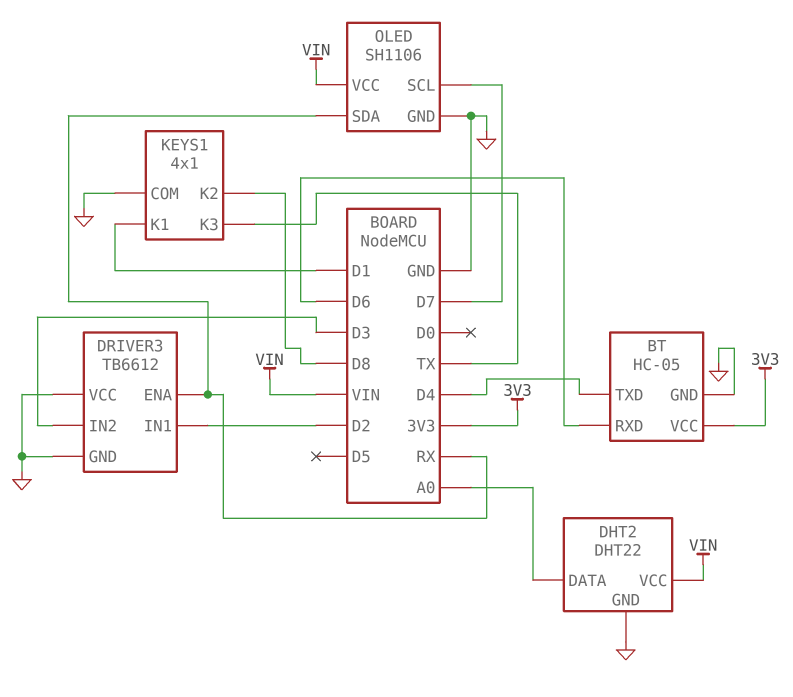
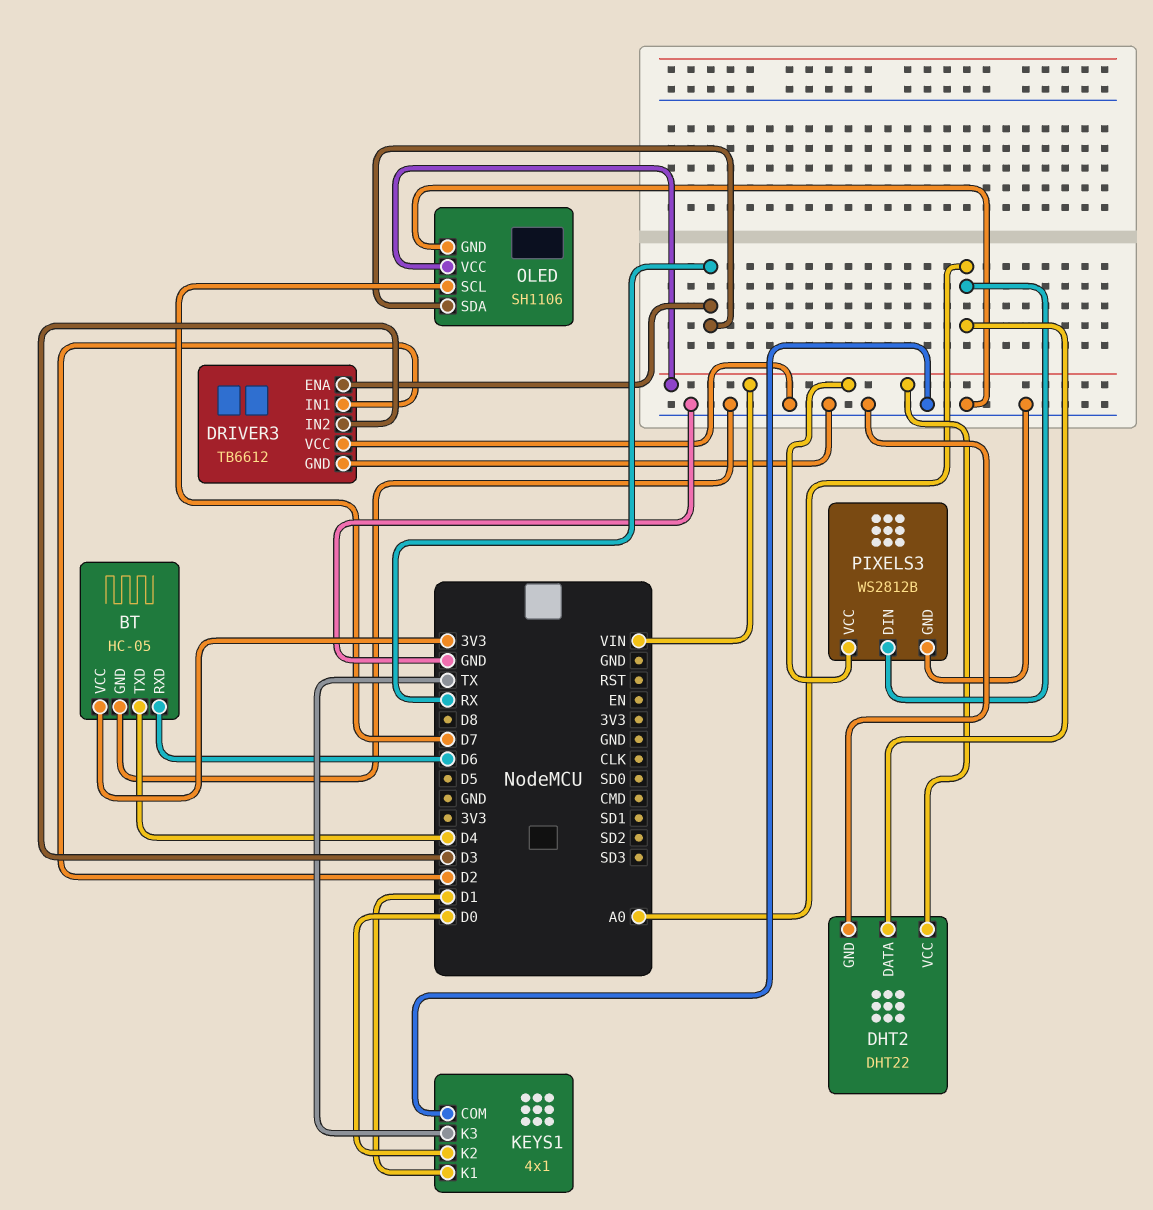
KEYS1 pin K2: D8 -> D0
PIXELS3: none -> WS2812B
PIXELS3 pin DIN: none -> A0
PIXELS3 pin GND: none -> GND
PIXELS3 pin VCC: none -> VIN

